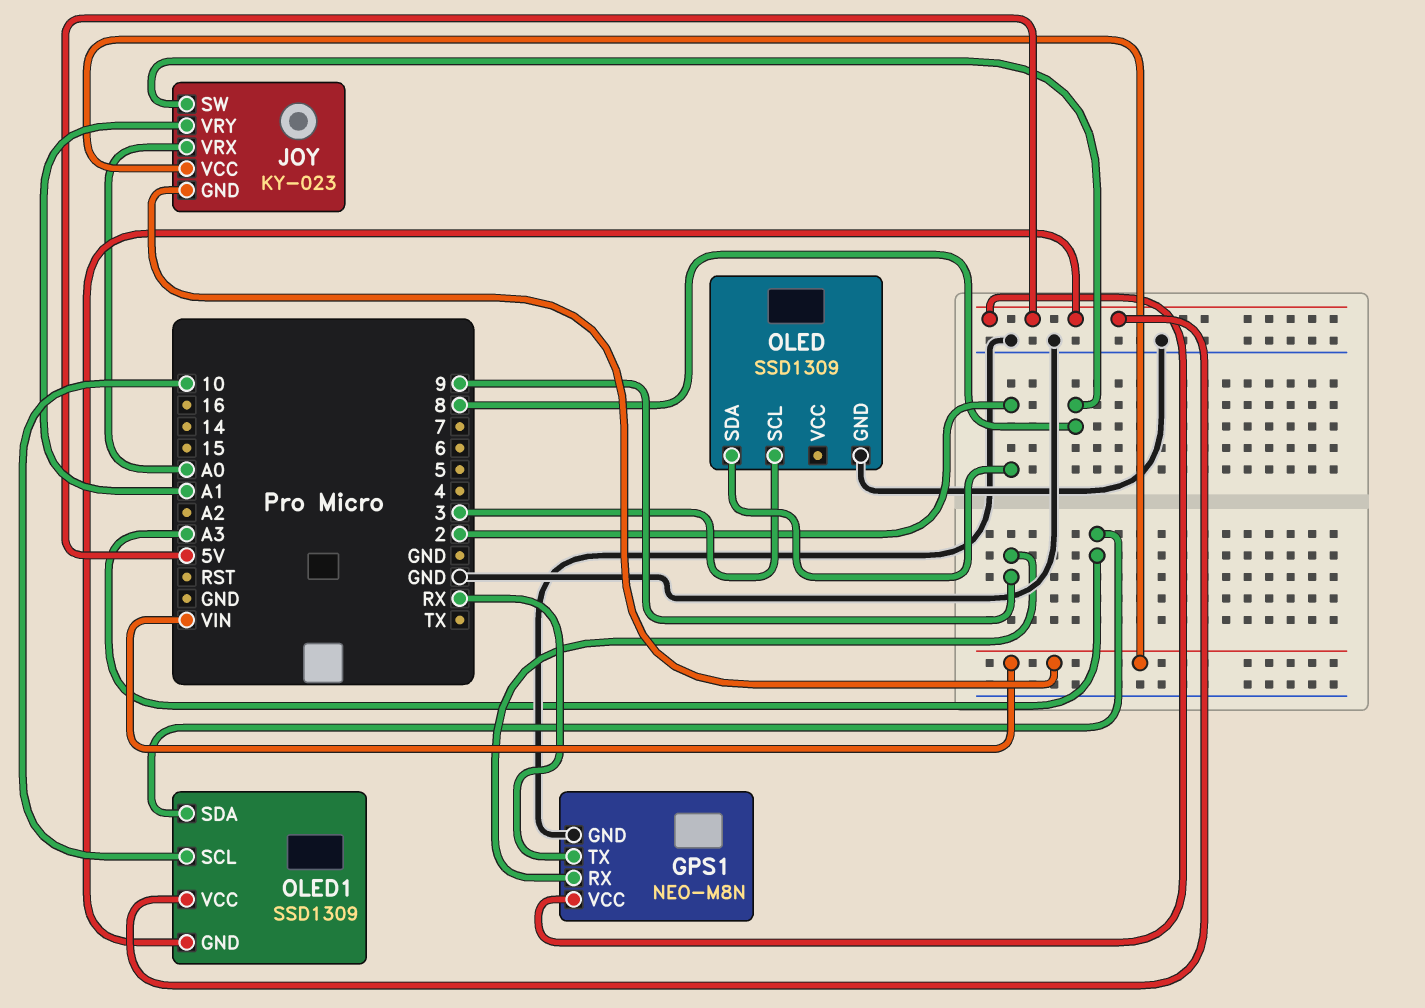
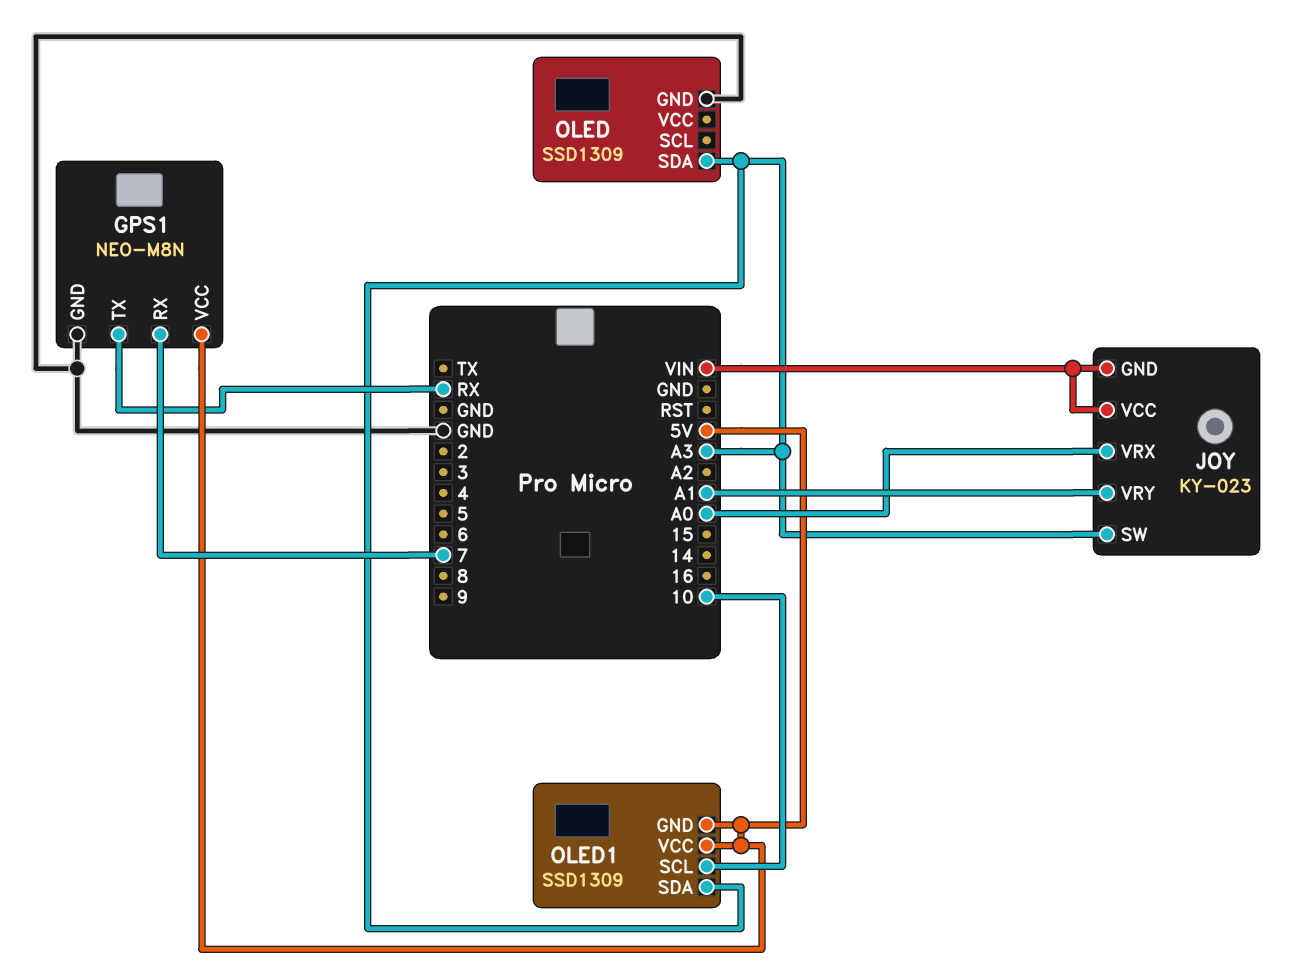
GPS1 pin RX: 9 -> 7
JOY pin SW: 8 -> A3
OLED pin SCL: 3 -> none
OLED pin SDA: 2 -> A3

